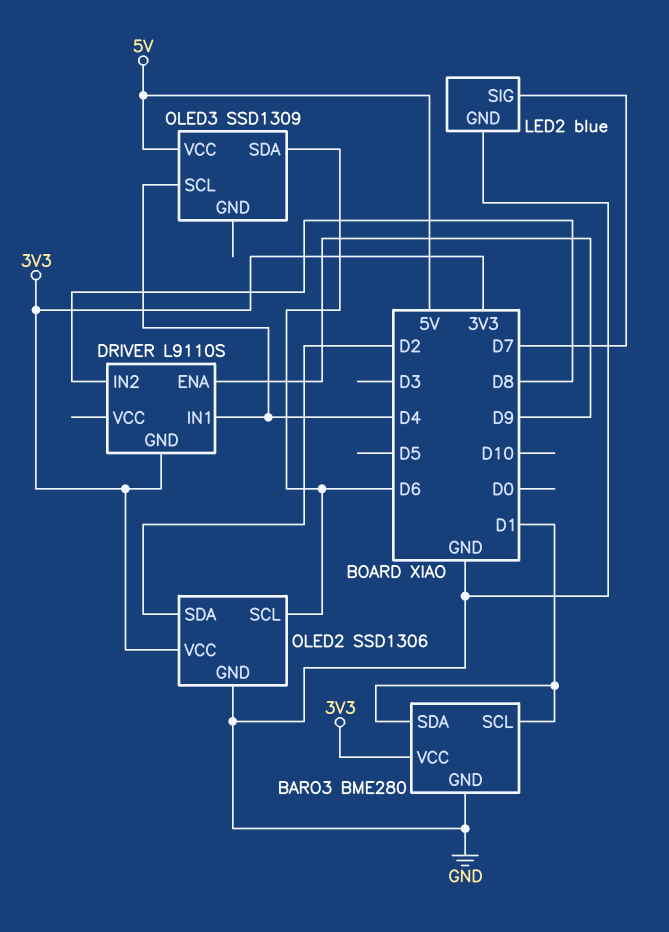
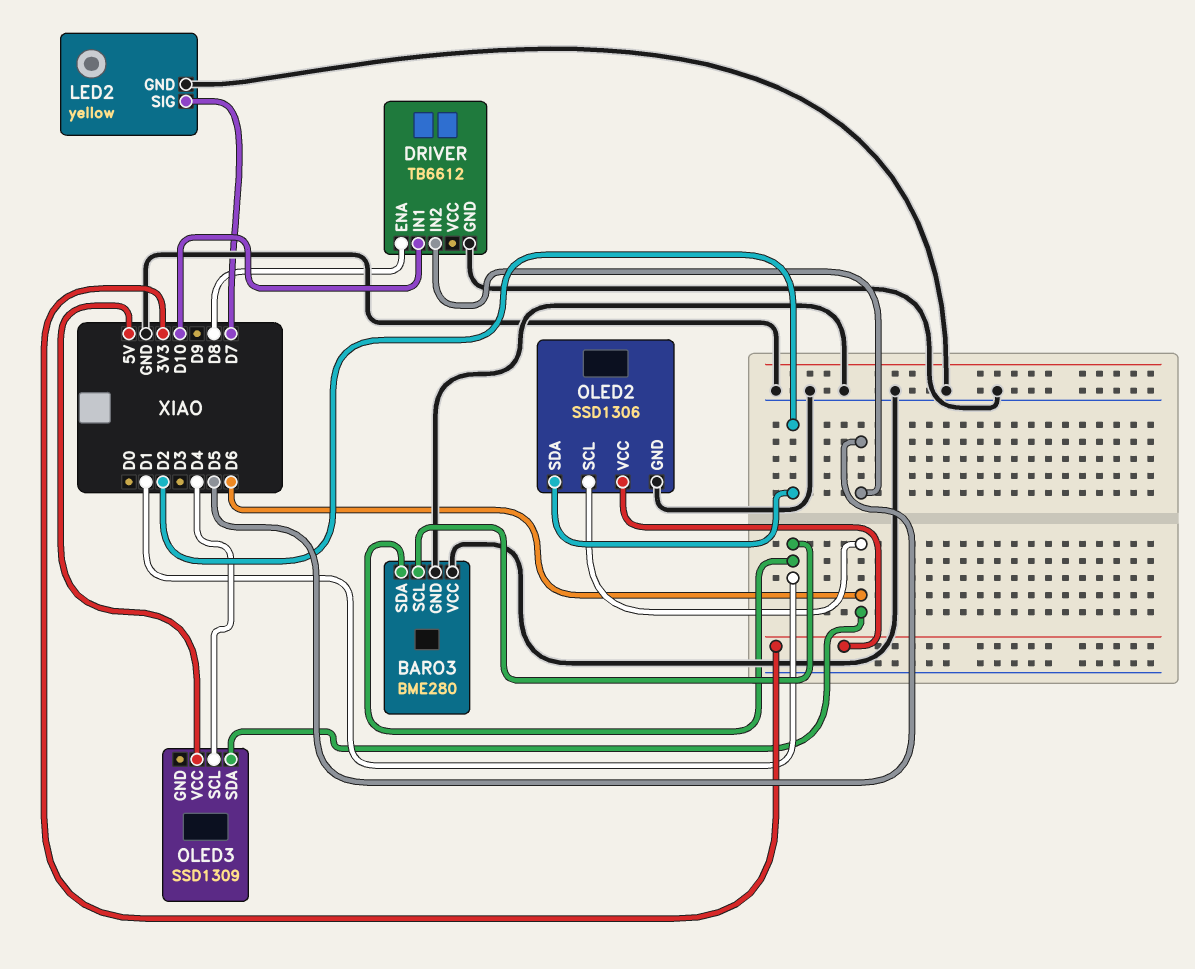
BARO3 pin VCC: 3V3 -> GND
DRIVER: L9110S -> TB6612
DRIVER pin ENA: D9 -> D8
DRIVER pin GND: 3V3 -> GND
DRIVER pin IN1: D4 -> D10
DRIVER pin IN2: D8 -> D5
LED2: blue -> yellow

